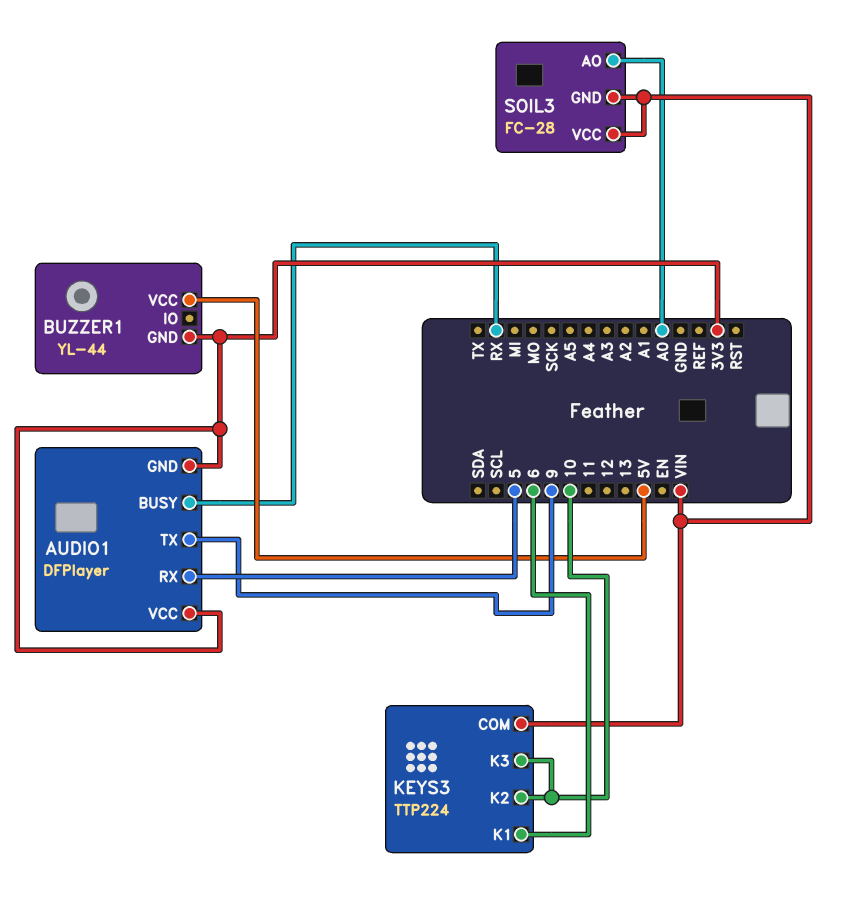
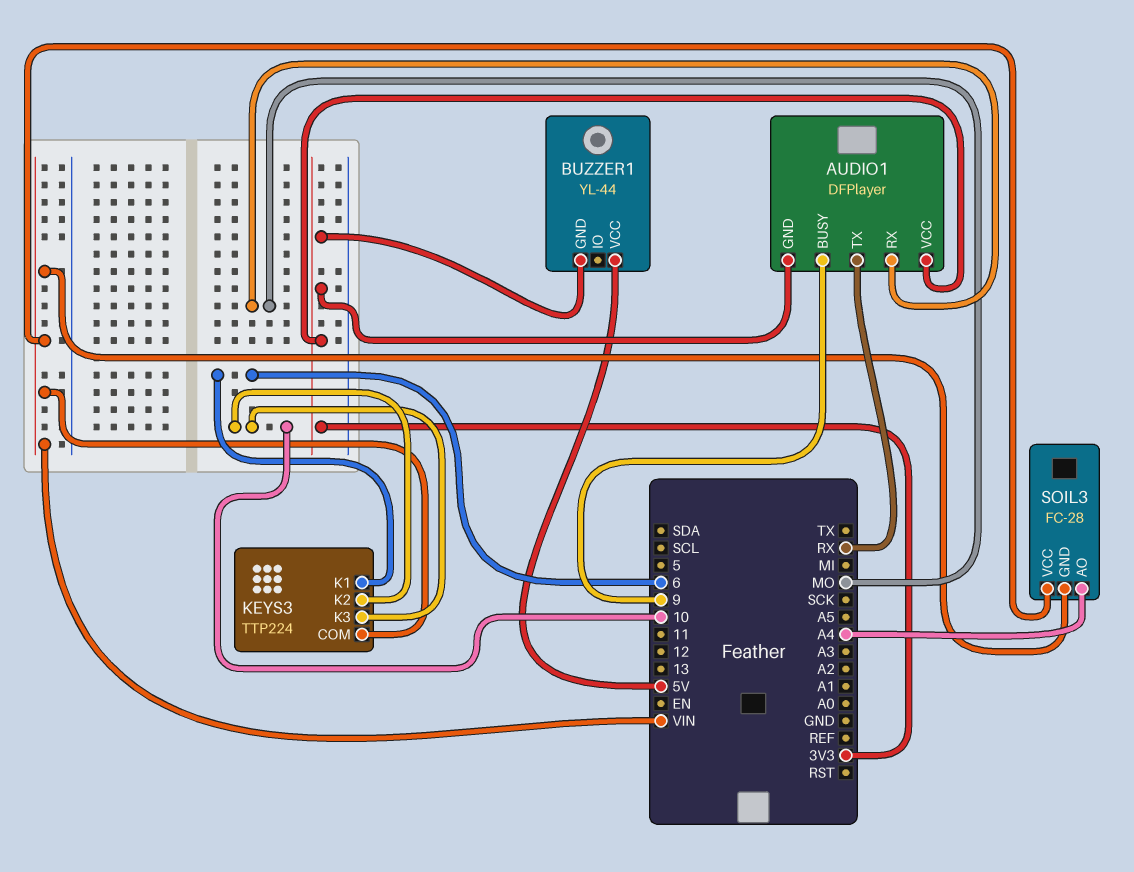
AUDIO1 pin BUSY: RX -> 9
AUDIO1 pin RX: 5 -> MO
AUDIO1 pin TX: 9 -> RX
SOIL3 pin AO: A0 -> A4

